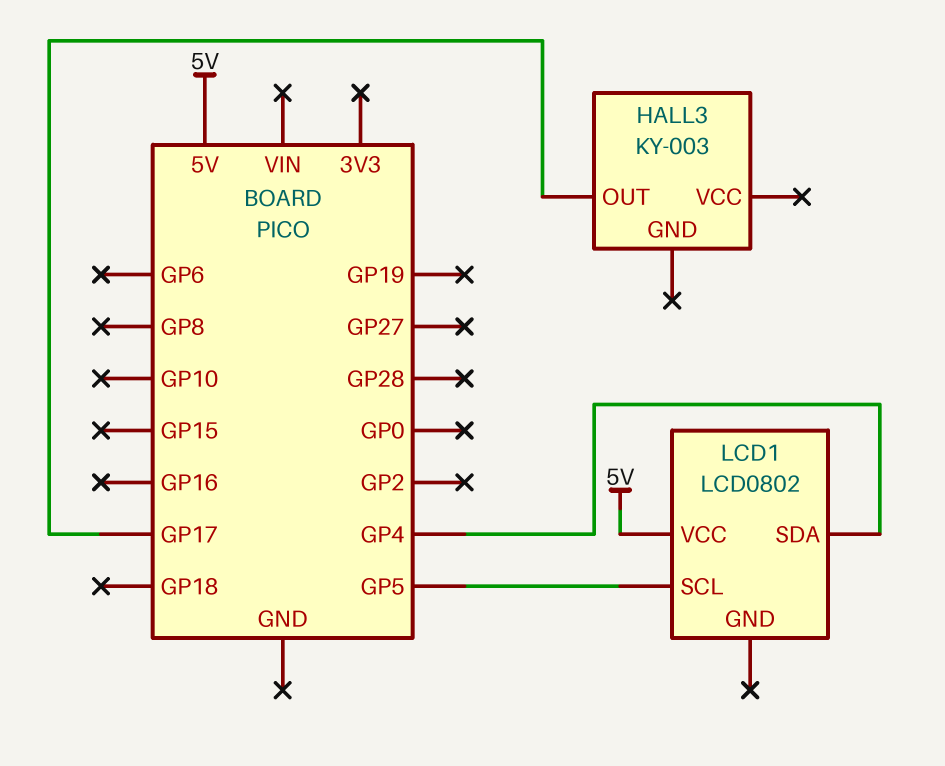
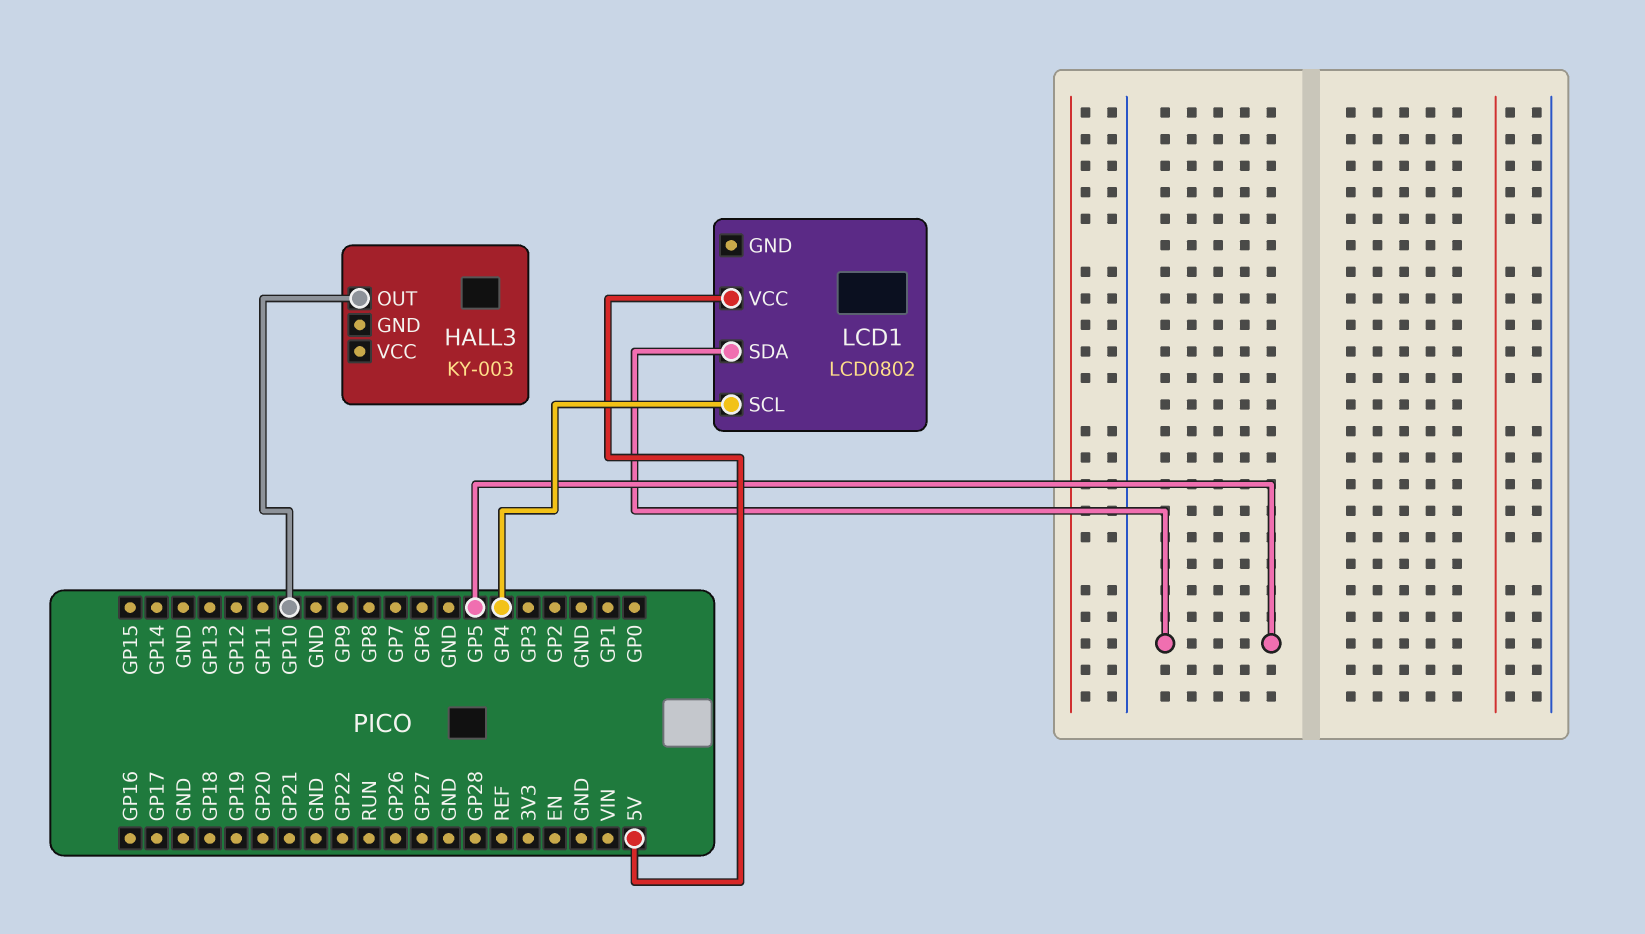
HALL3 pin OUT: GP17 -> GP10
LCD1 pin SCL: GP5 -> GP4
LCD1 pin SDA: GP4 -> GP5

